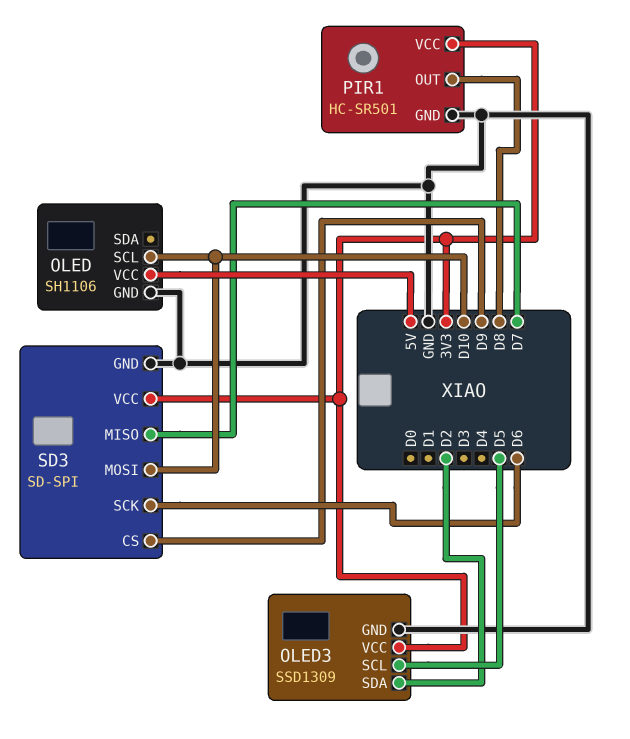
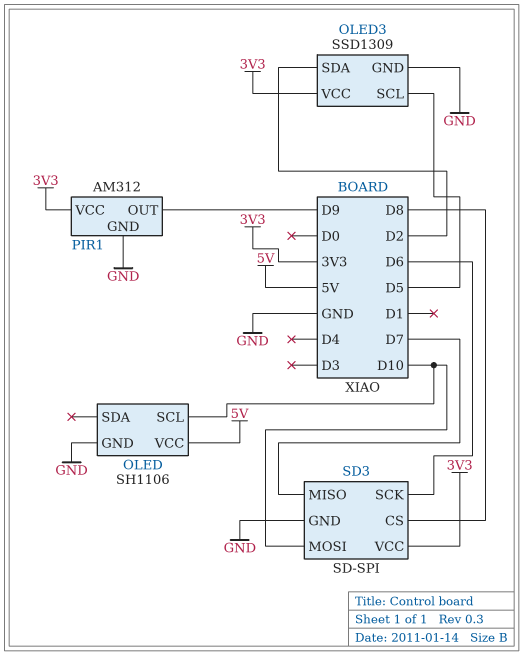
PIR1: HC-SR501 -> AM312
PIR1 pin OUT: D8 -> D9
SD3 pin CS: D9 -> D8

